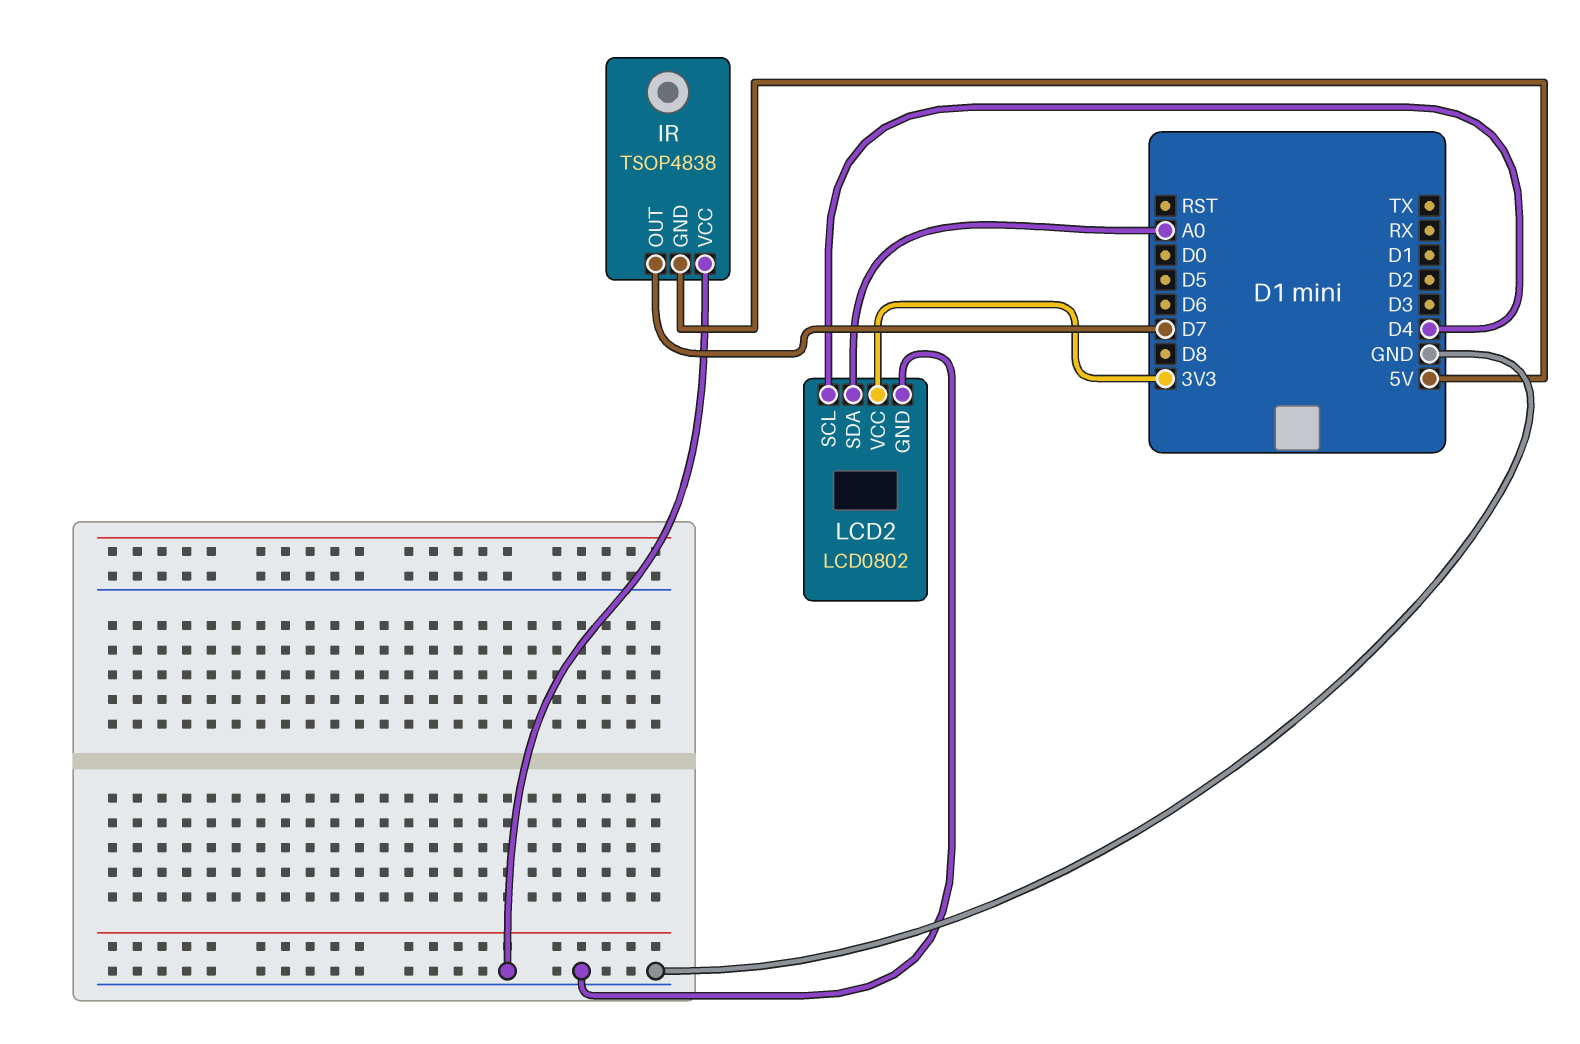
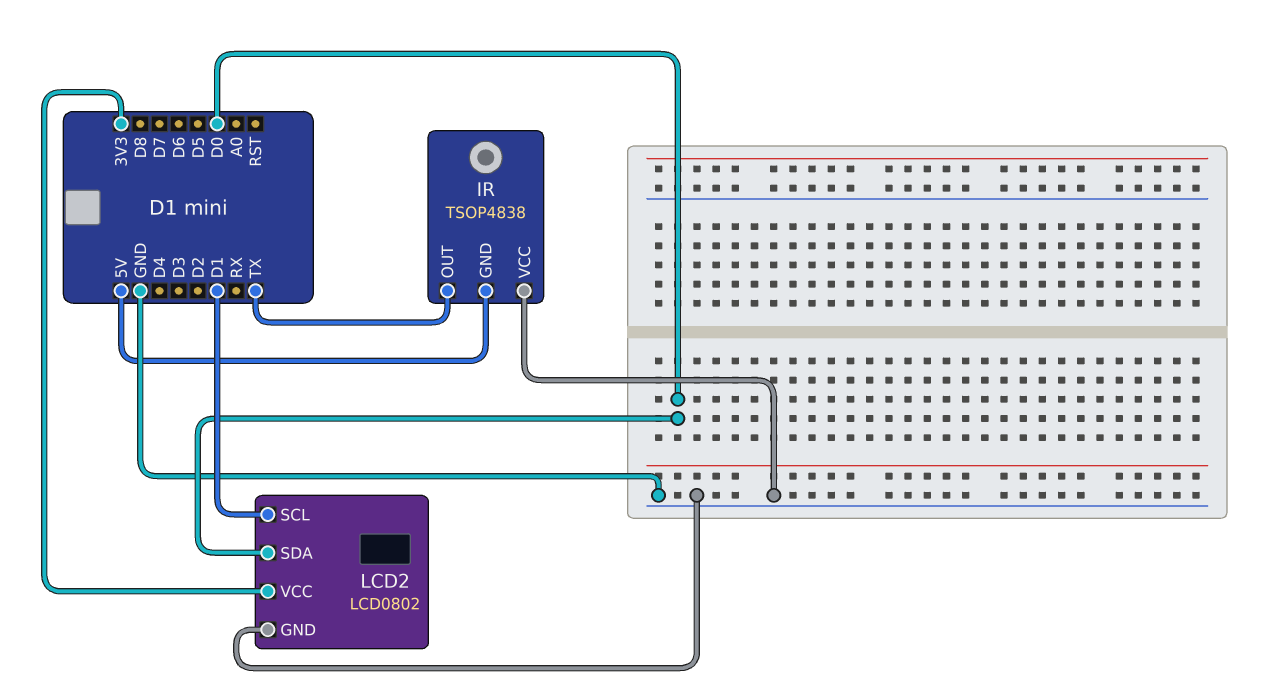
IR pin OUT: D7 -> TX
LCD2 pin SCL: D4 -> D1
LCD2 pin SDA: A0 -> D0

